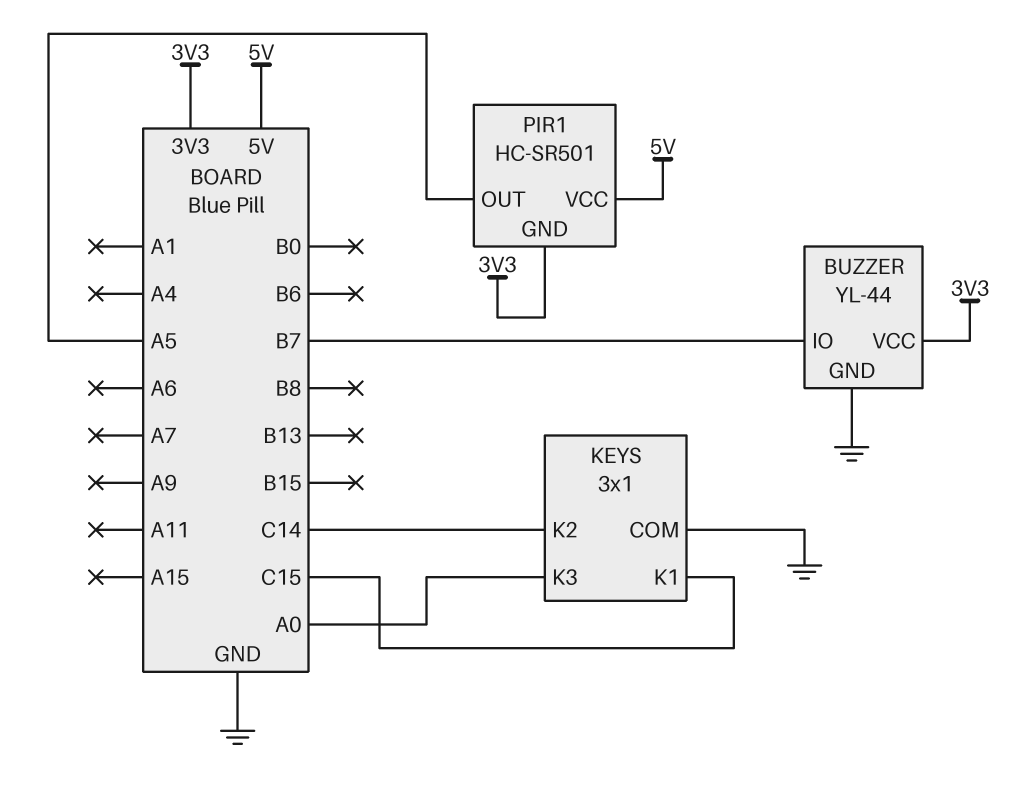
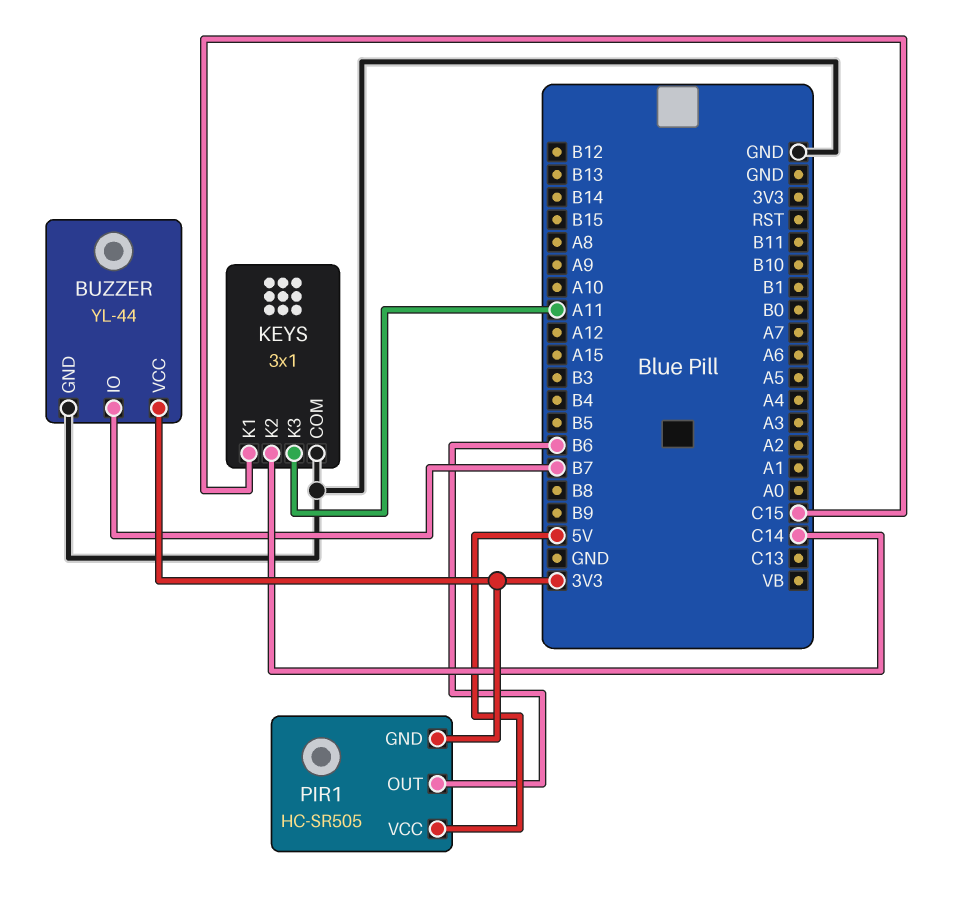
KEYS pin K3: A0 -> A11
PIR1: HC-SR501 -> HC-SR505
PIR1 pin OUT: A5 -> B6

